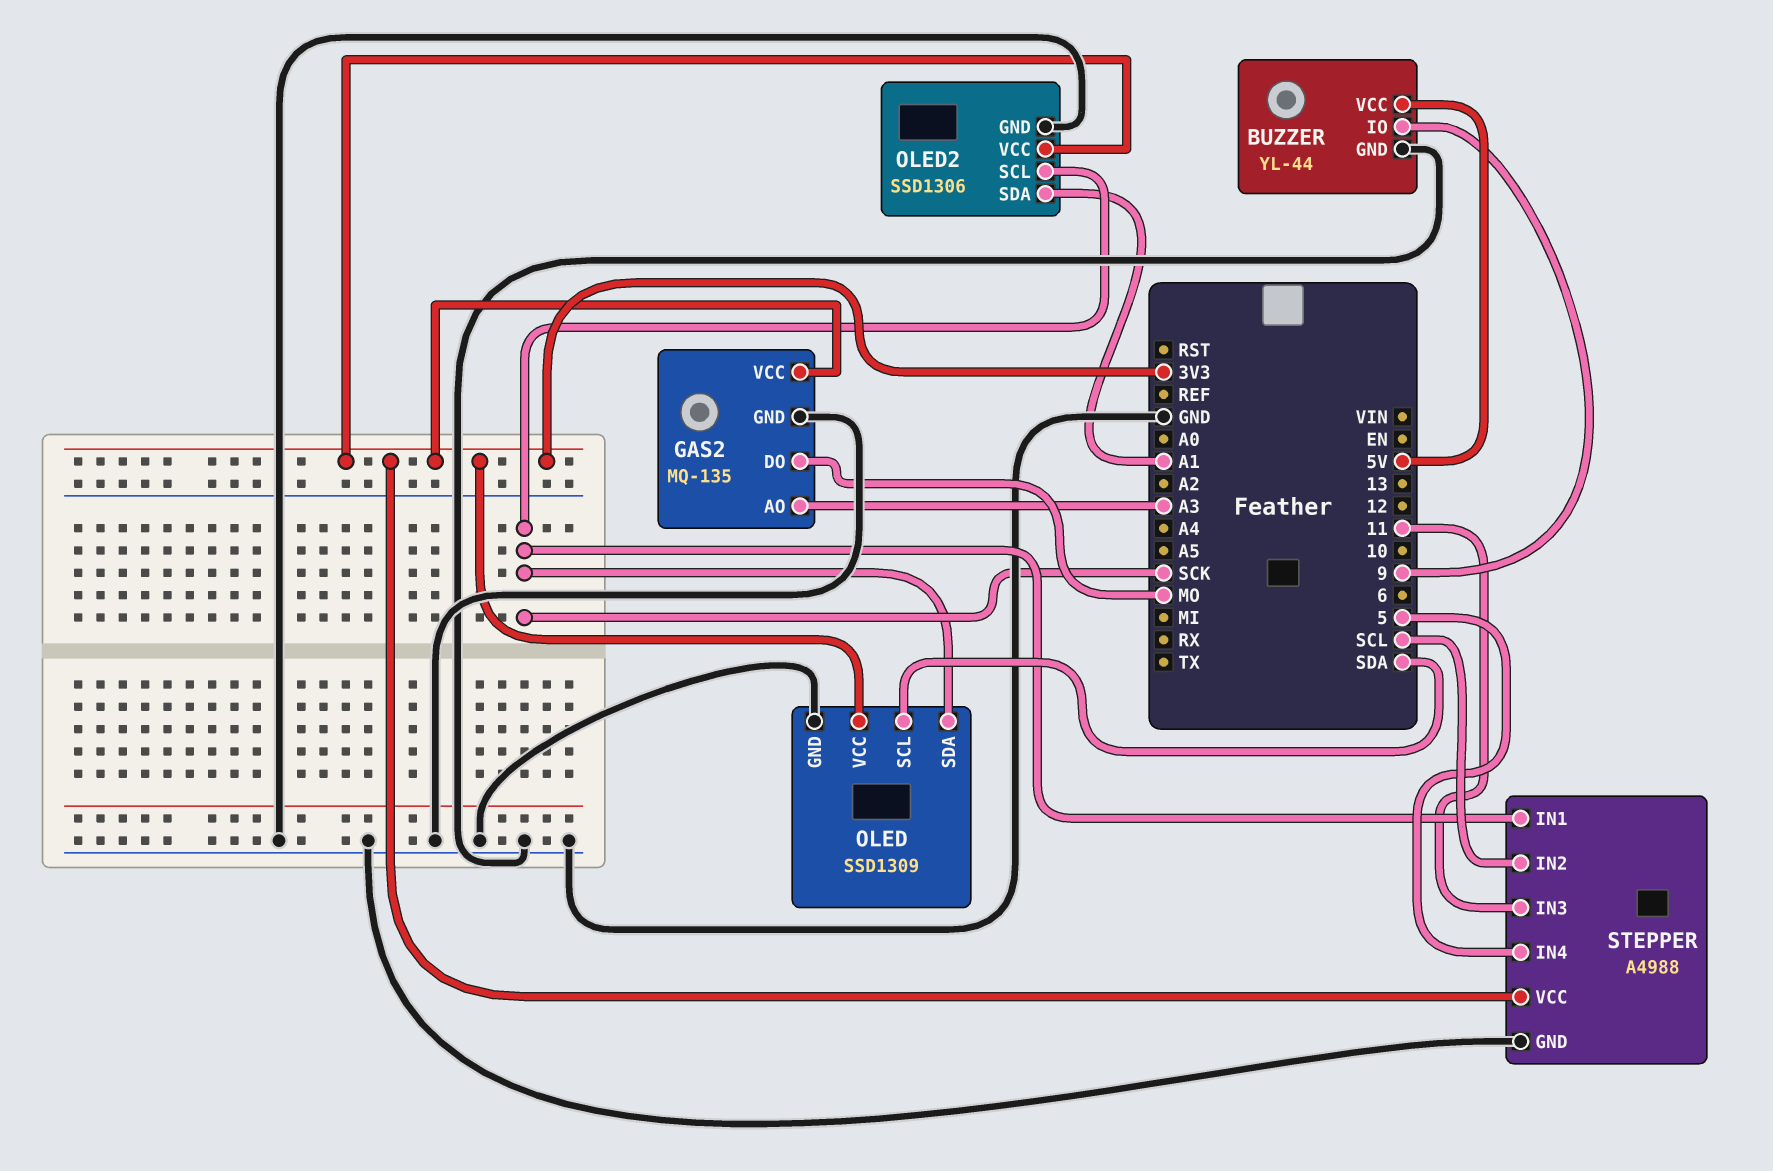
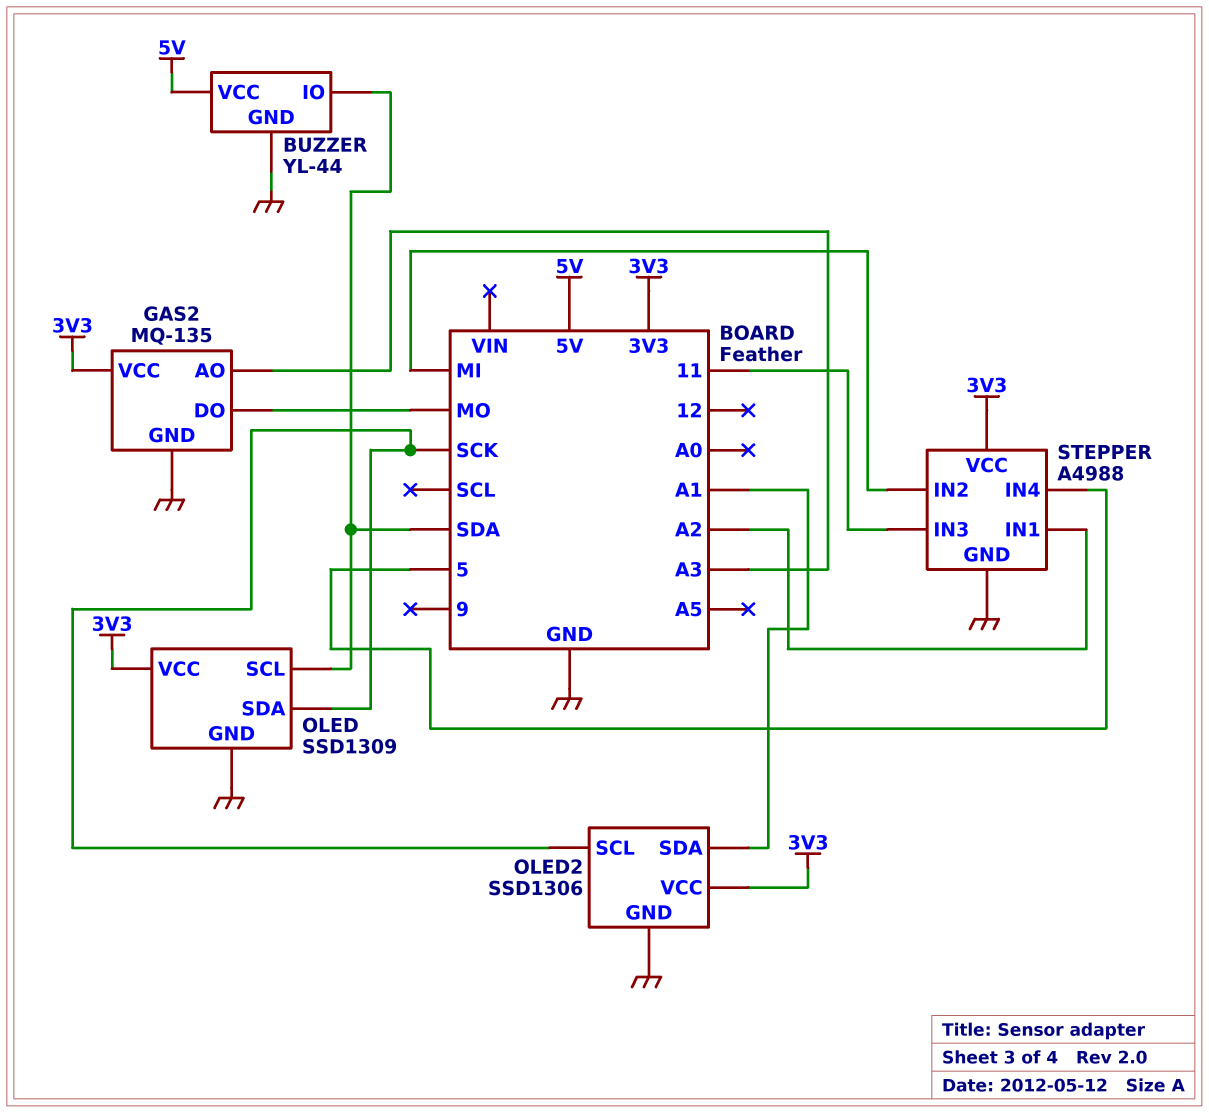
BUZZER pin IO: 9 -> SDA
STEPPER pin IN1: SCK -> A2
STEPPER pin IN2: SCL -> MI

